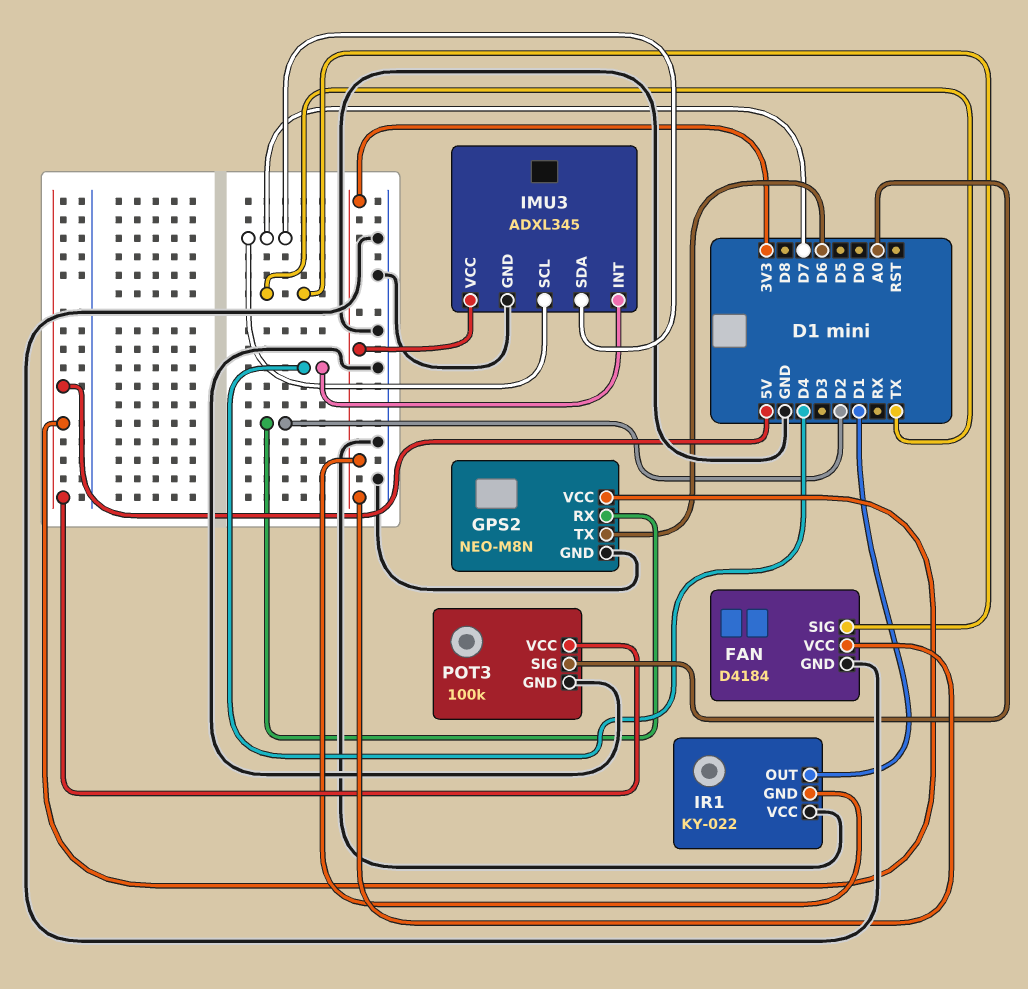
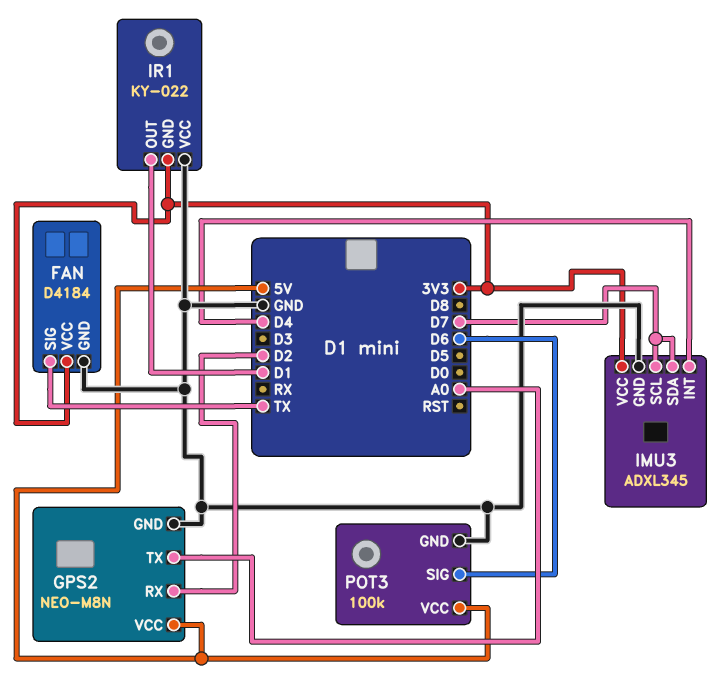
GPS2 pin TX: D6 -> A0
POT3 pin SIG: A0 -> D6

